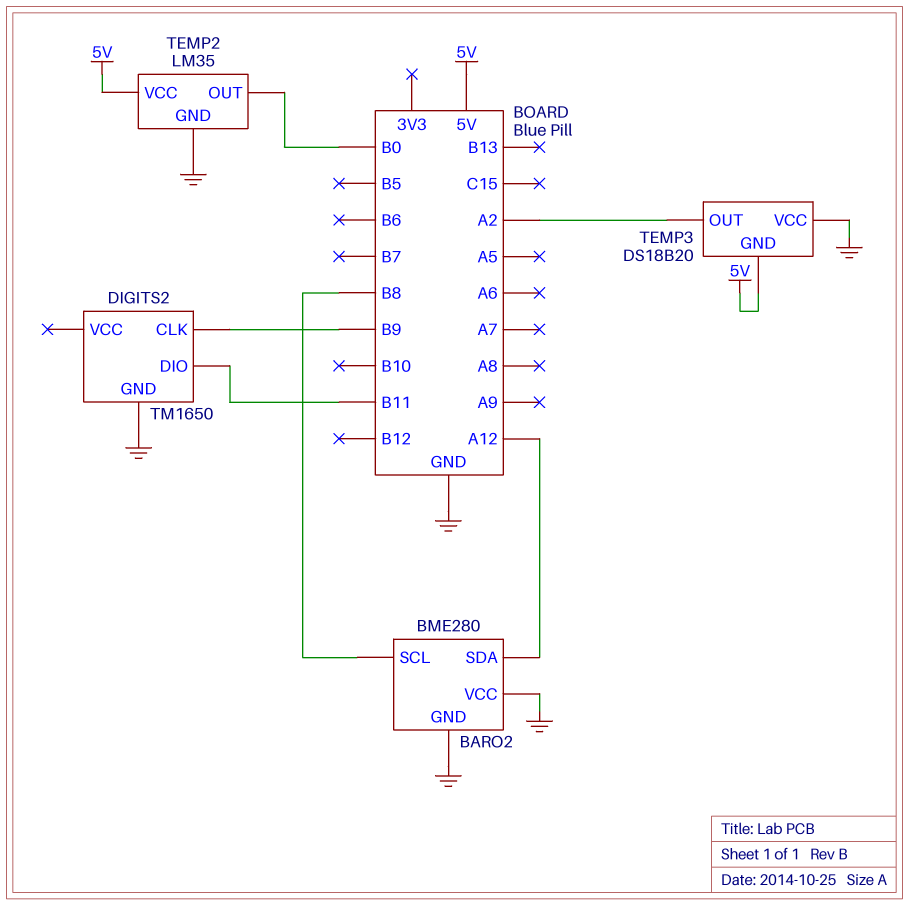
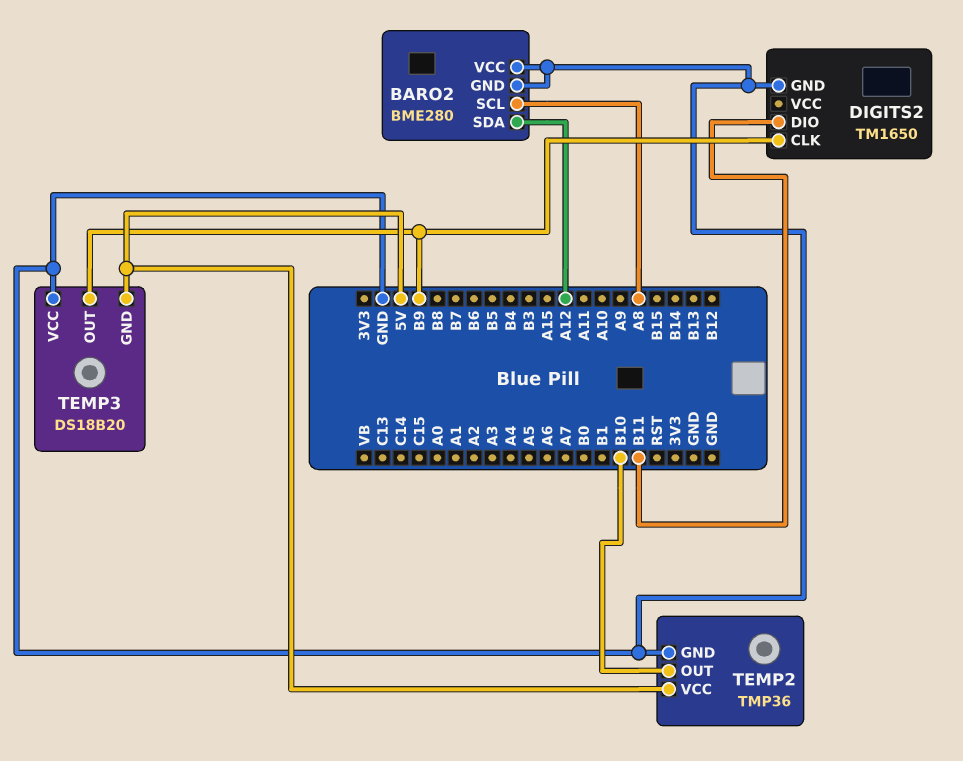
BARO2 pin SCL: B8 -> A8
TEMP2: LM35 -> TMP36
TEMP2 pin OUT: B0 -> B10
TEMP3 pin OUT: A2 -> B9

